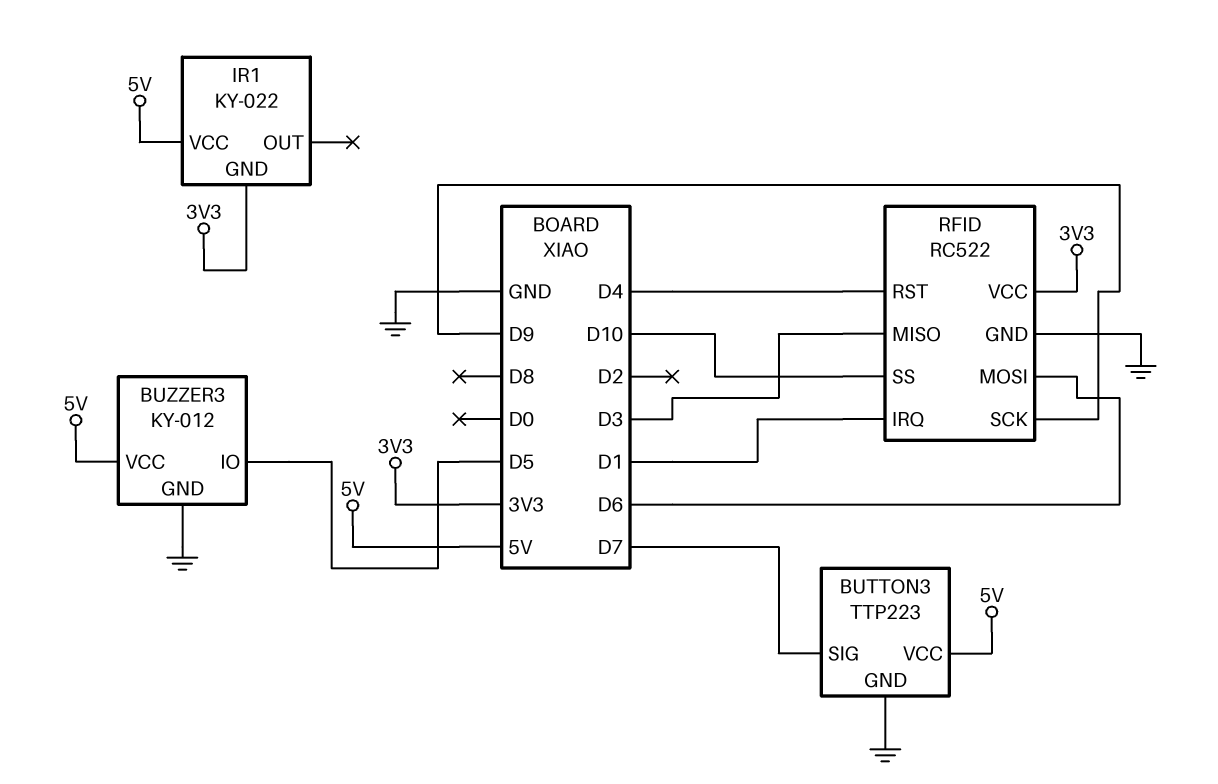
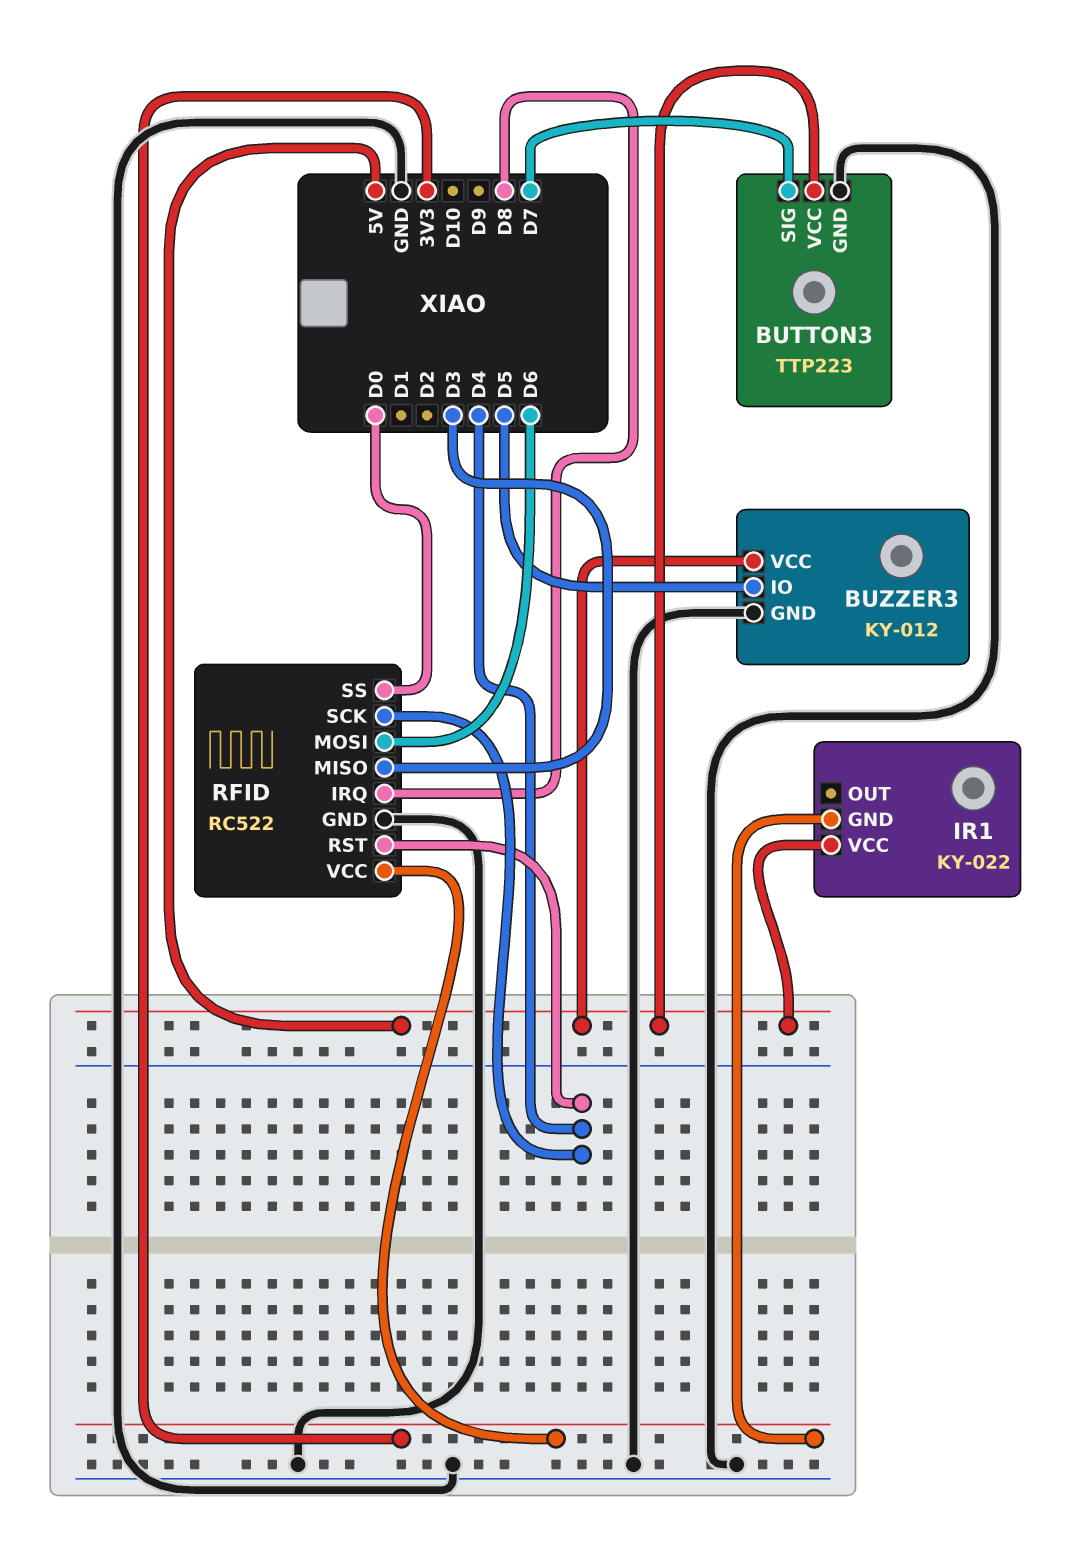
RFID pin IRQ: D1 -> D8
RFID pin SCK: D9 -> D4
RFID pin SS: D10 -> D0

